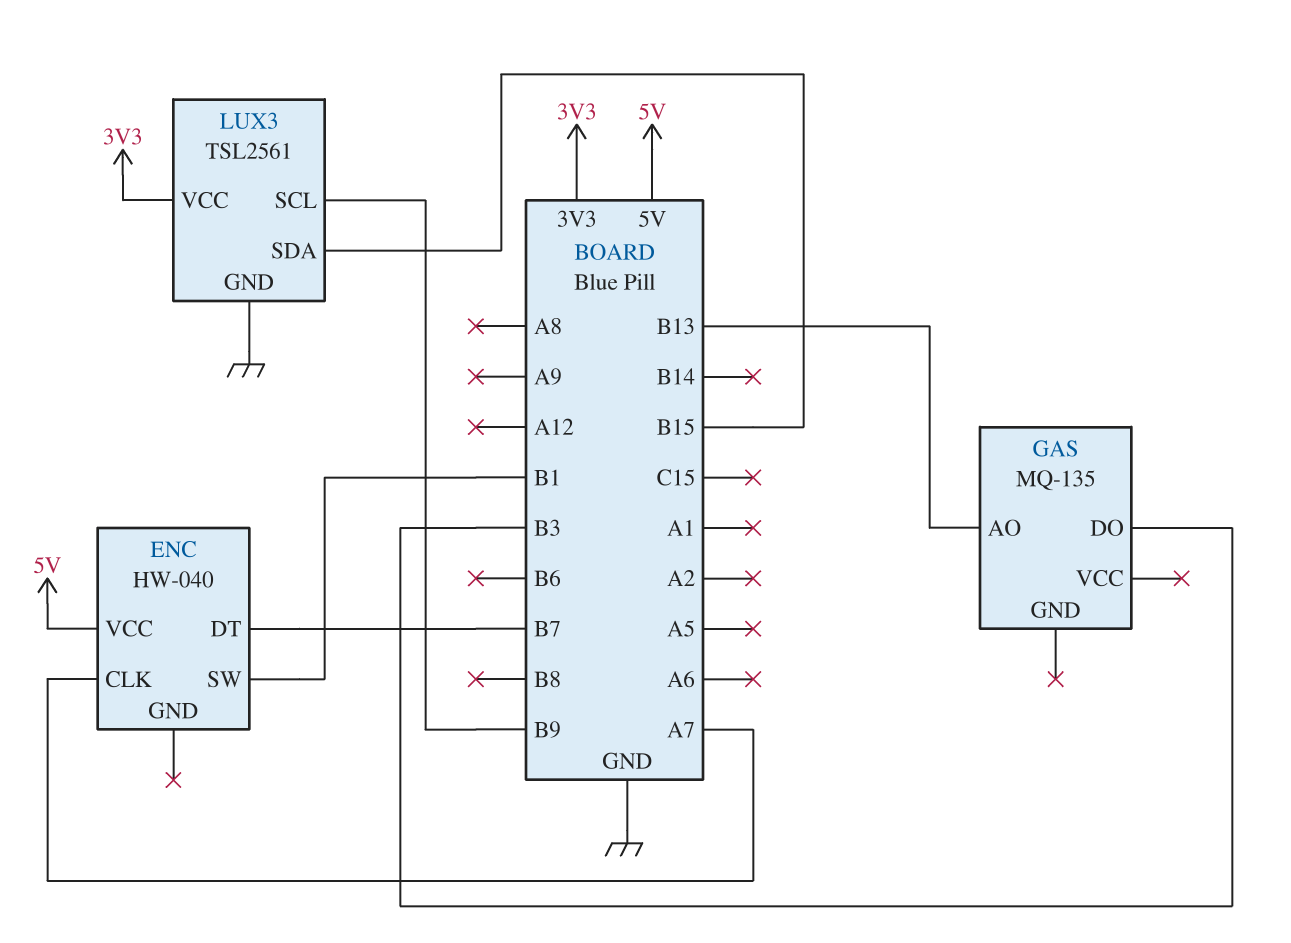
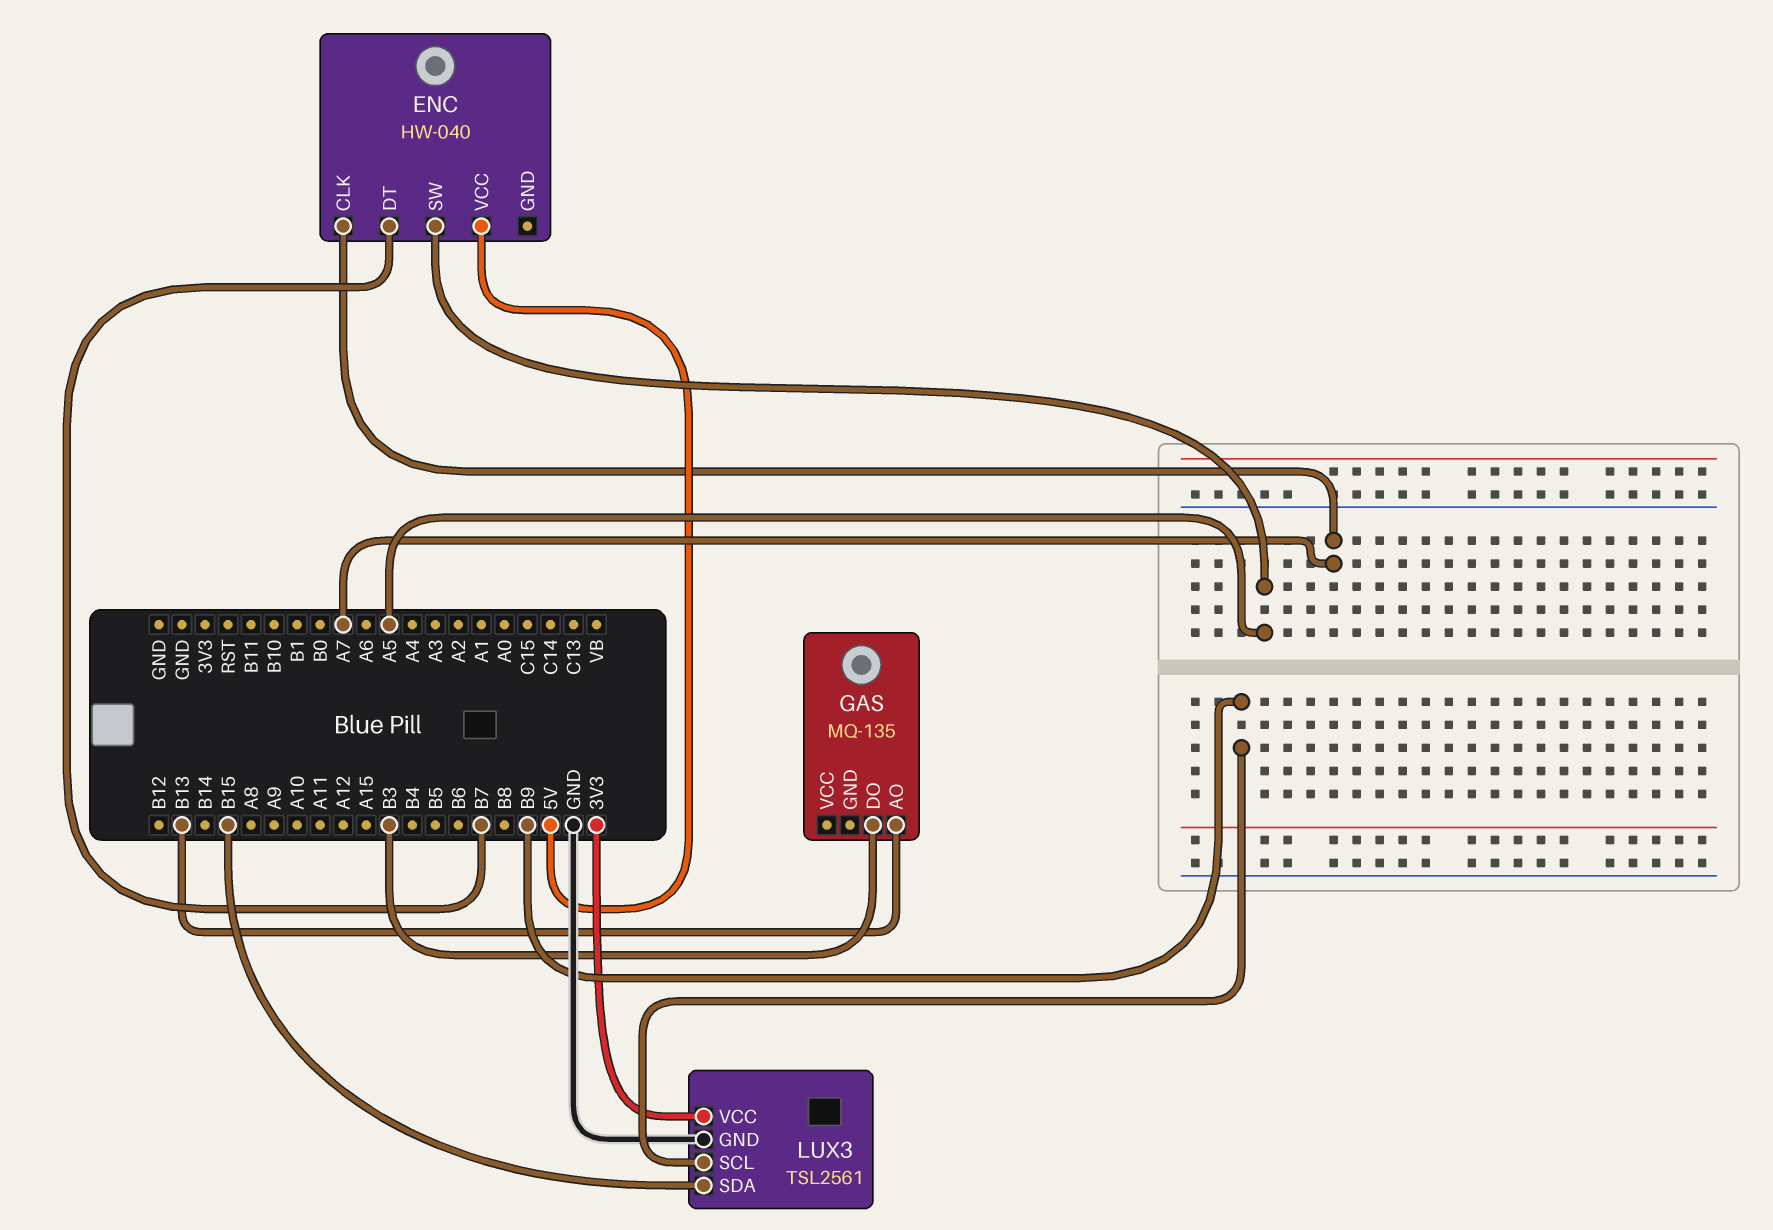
ENC pin SW: B1 -> A5

